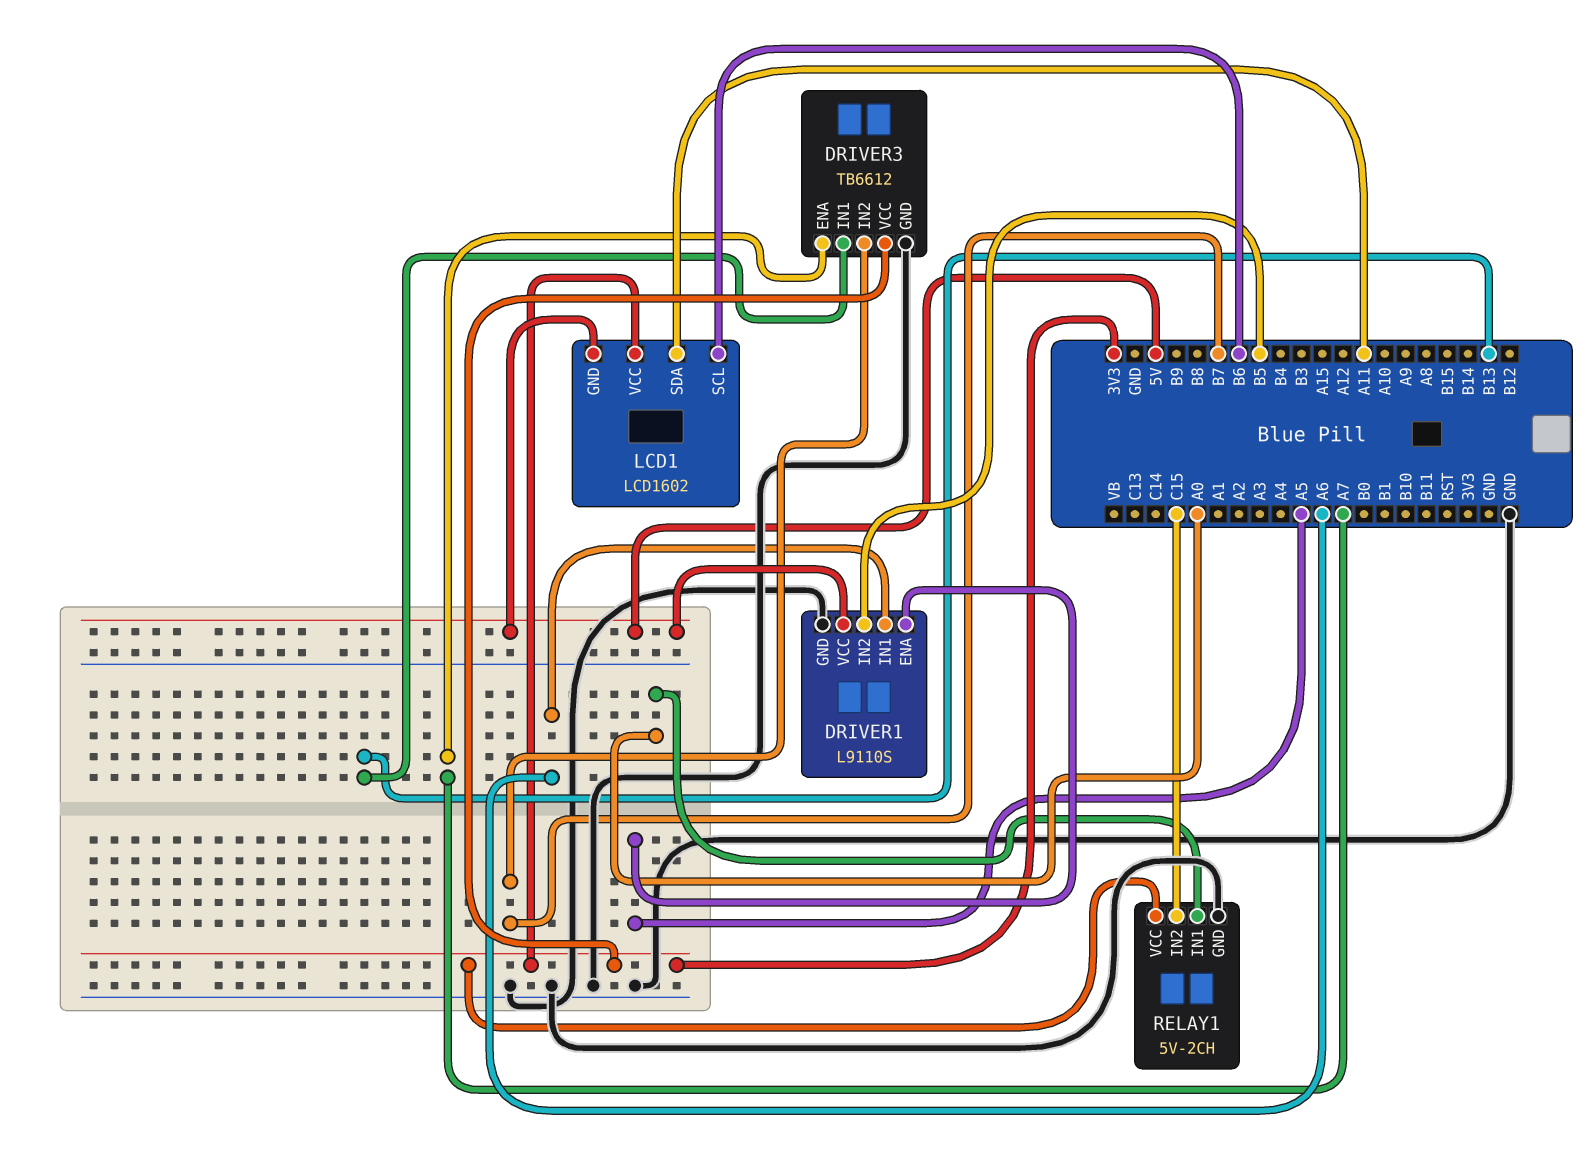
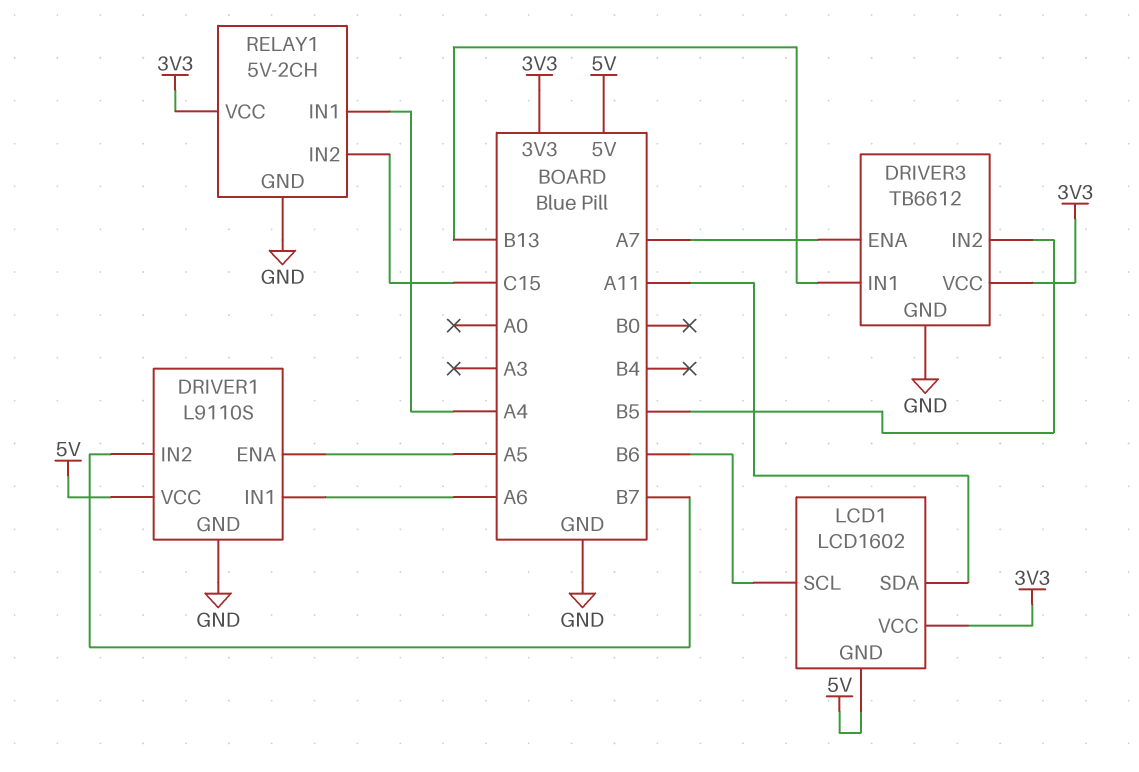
DRIVER1 pin IN2: B5 -> B7
DRIVER3 pin IN2: B7 -> B5
RELAY1 pin IN1: A0 -> A4

